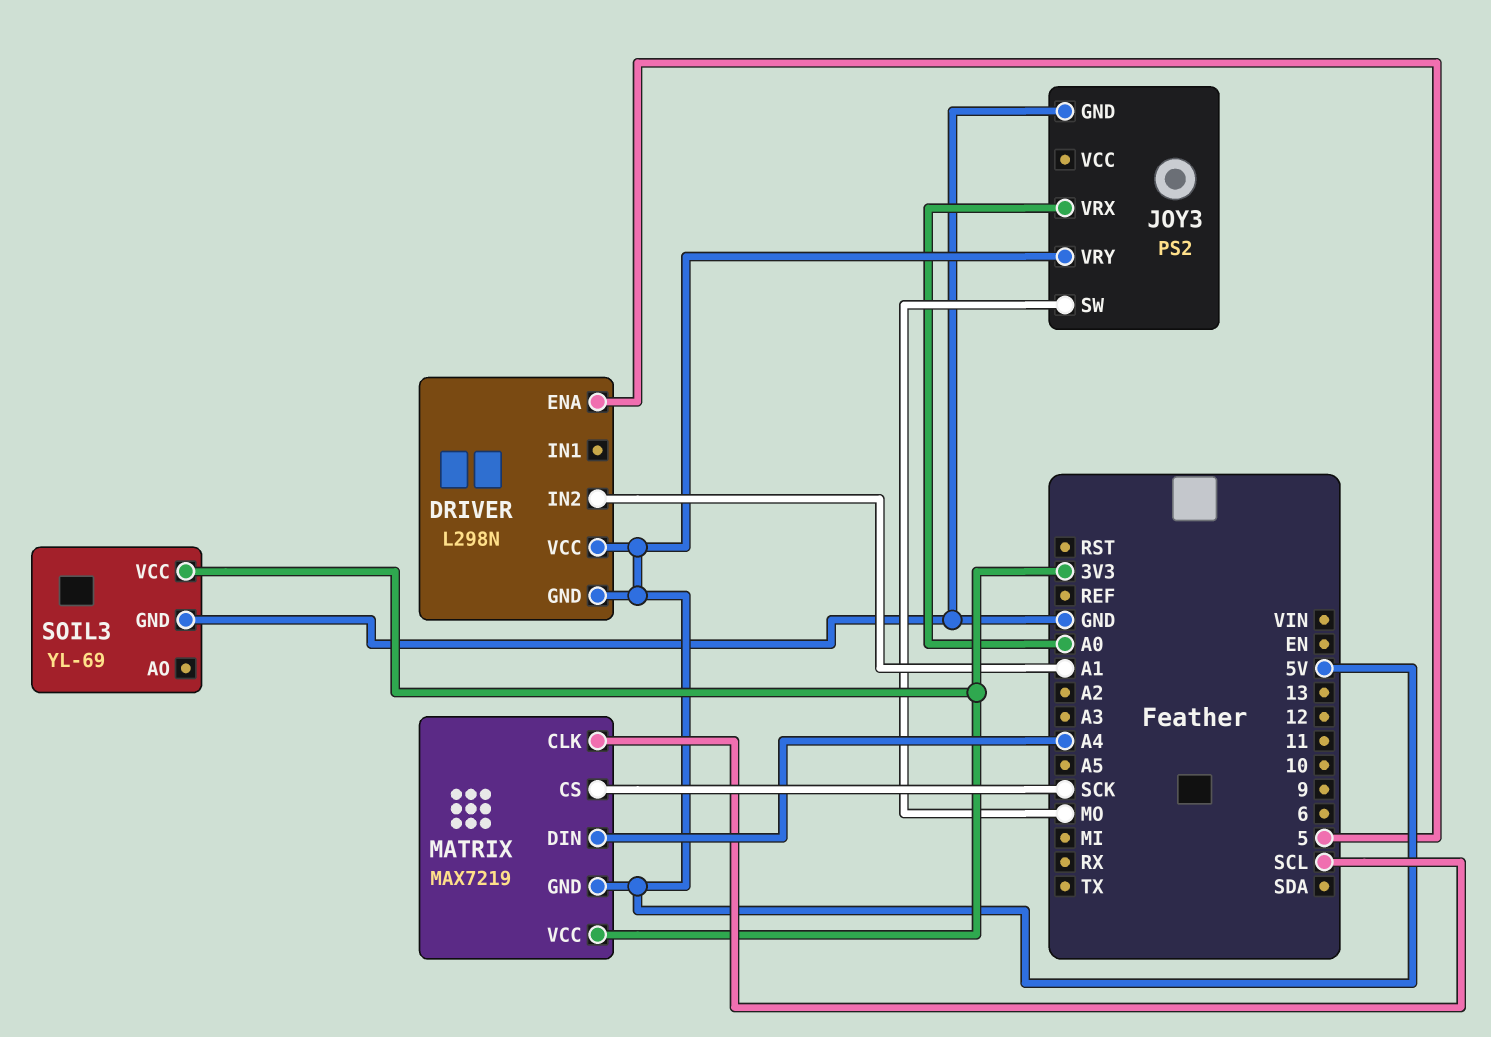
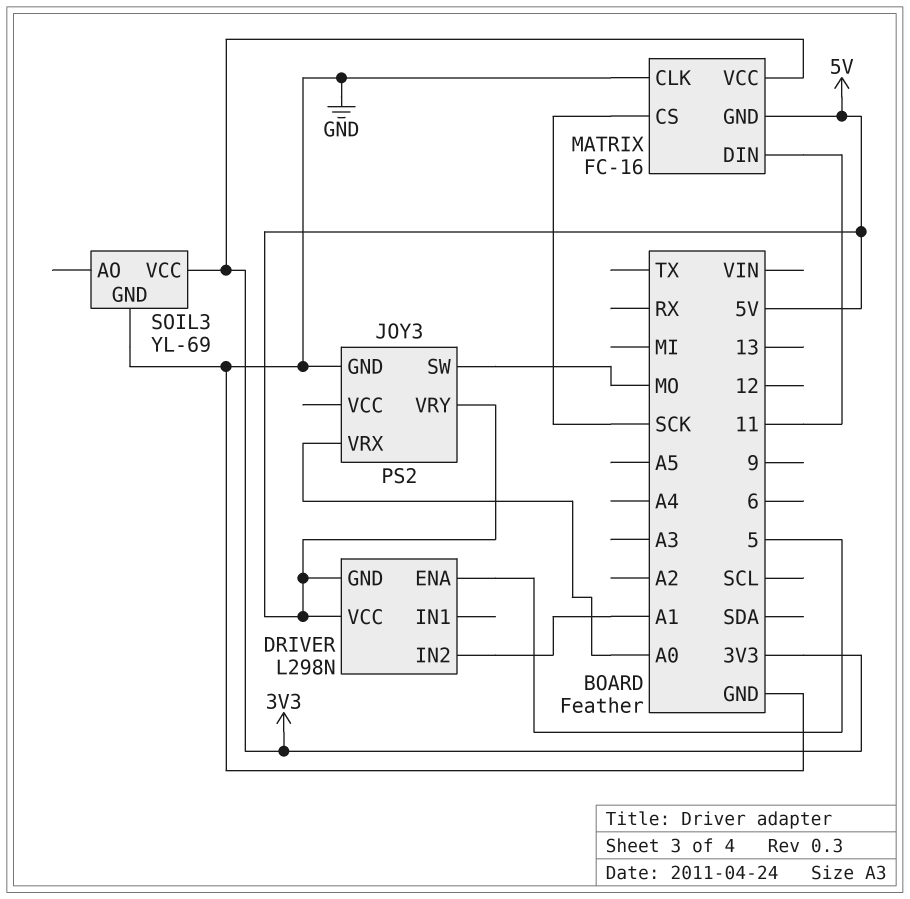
MATRIX: MAX7219 -> FC-16
MATRIX pin CLK: SCL -> GND
MATRIX pin DIN: A4 -> 11

